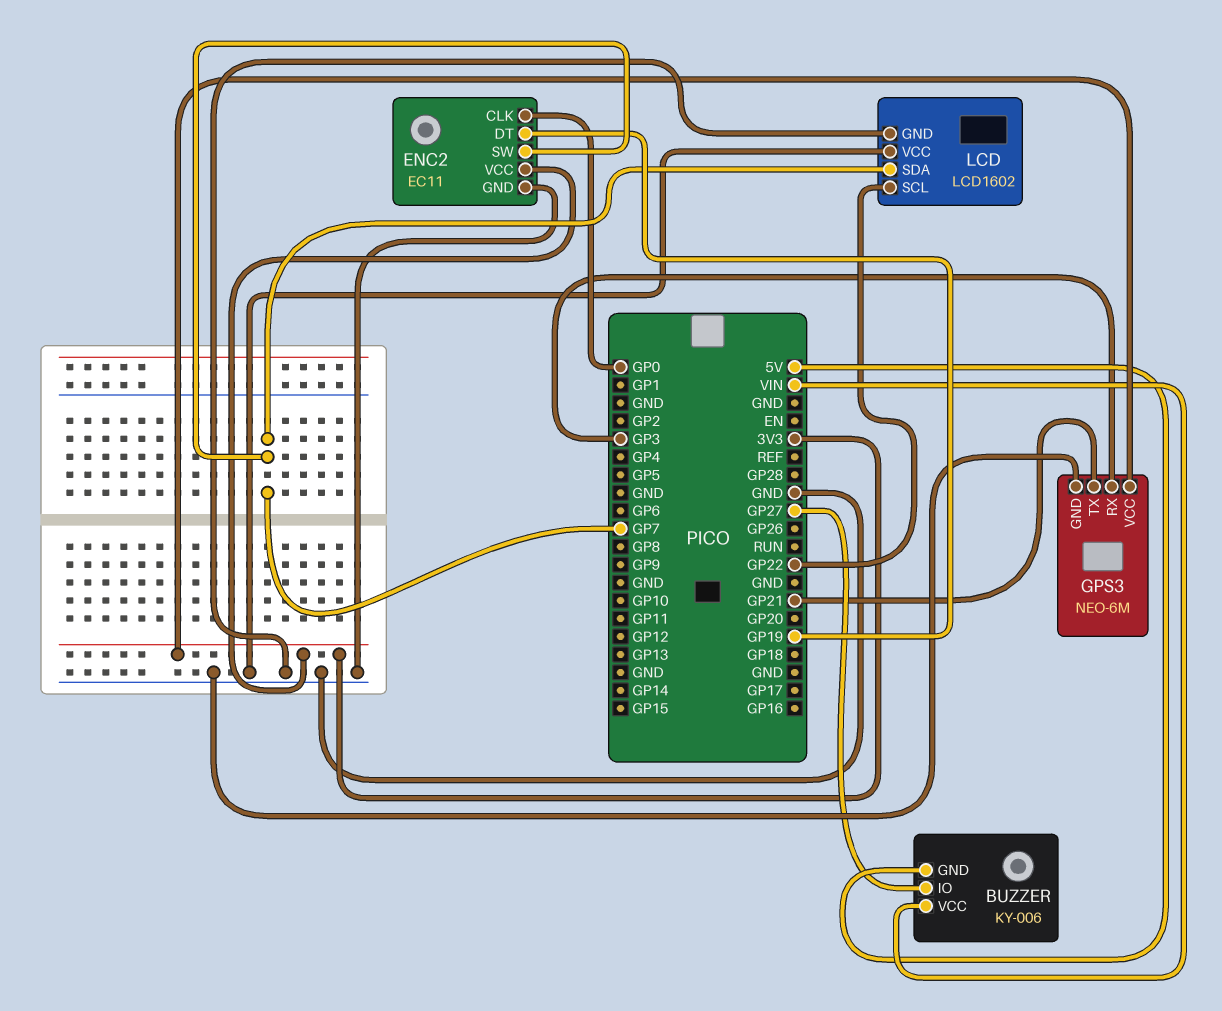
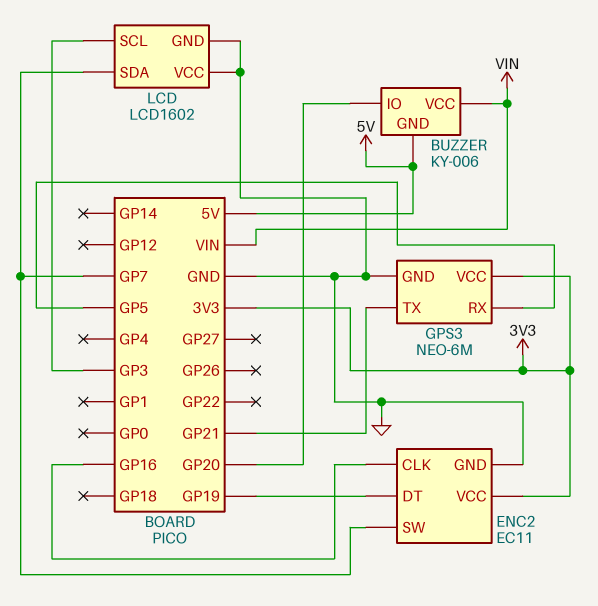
BUZZER pin IO: GP27 -> GP20
ENC2 pin CLK: GP0 -> GP16
GPS3 pin RX: GP3 -> GP5
LCD pin SCL: GP22 -> GP3

